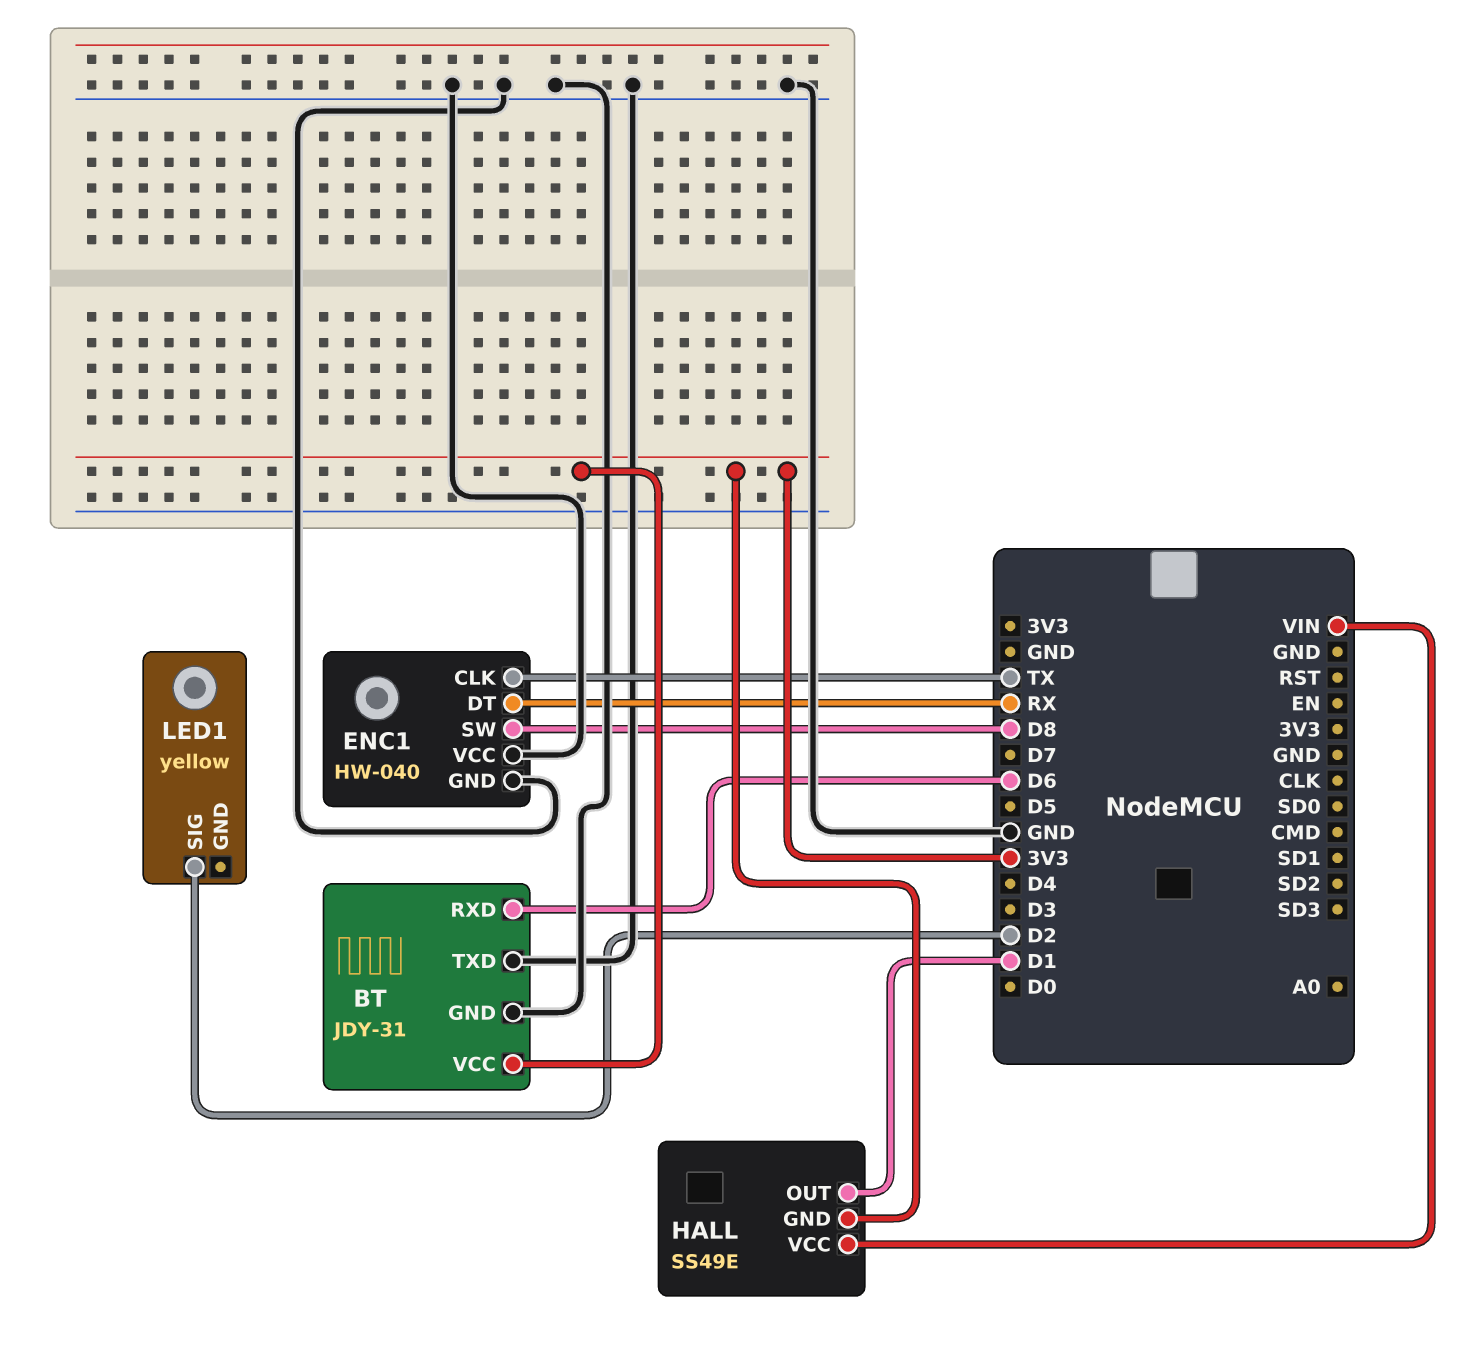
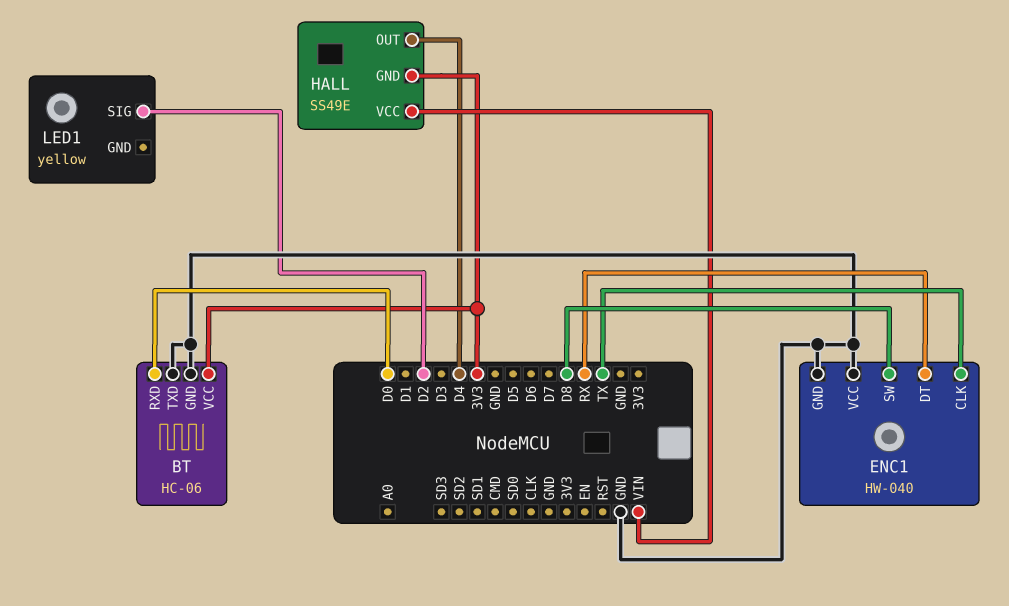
BT: JDY-31 -> HC-06
BT pin RXD: D6 -> D0
HALL pin OUT: D1 -> D4

